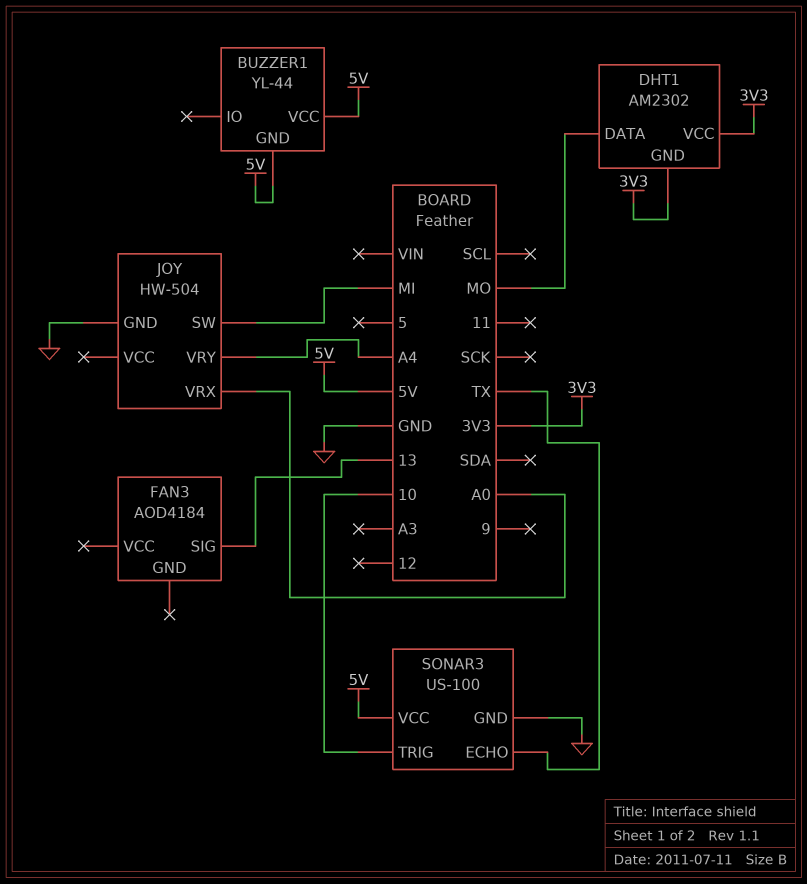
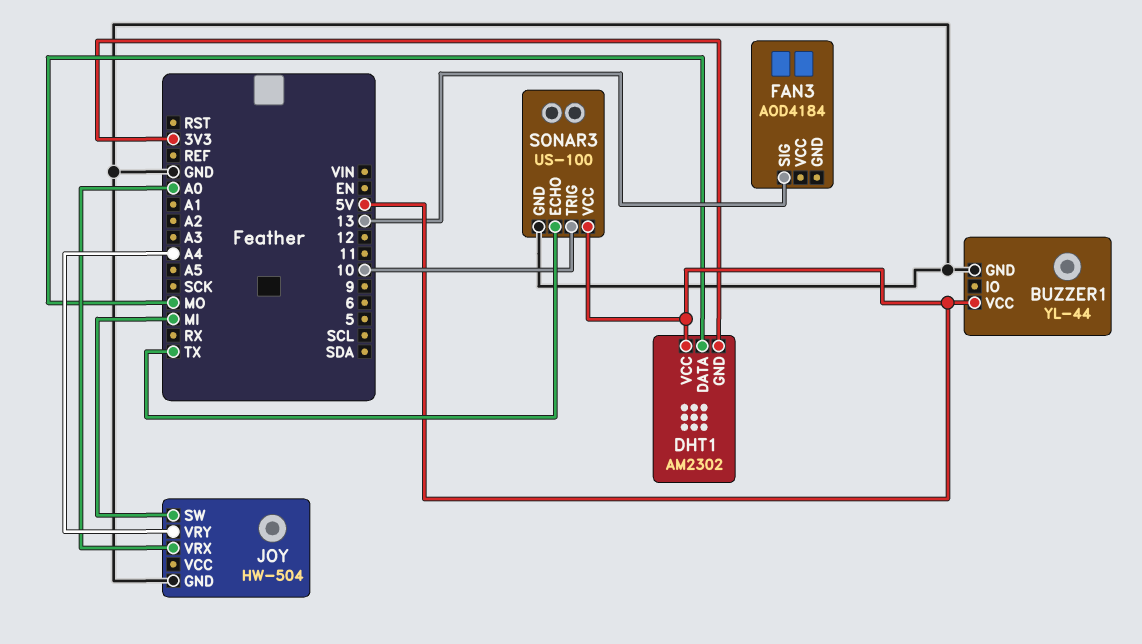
BUZZER1 pin GND: 5V -> GND
DHT1 pin VCC: 3V3 -> 5V

